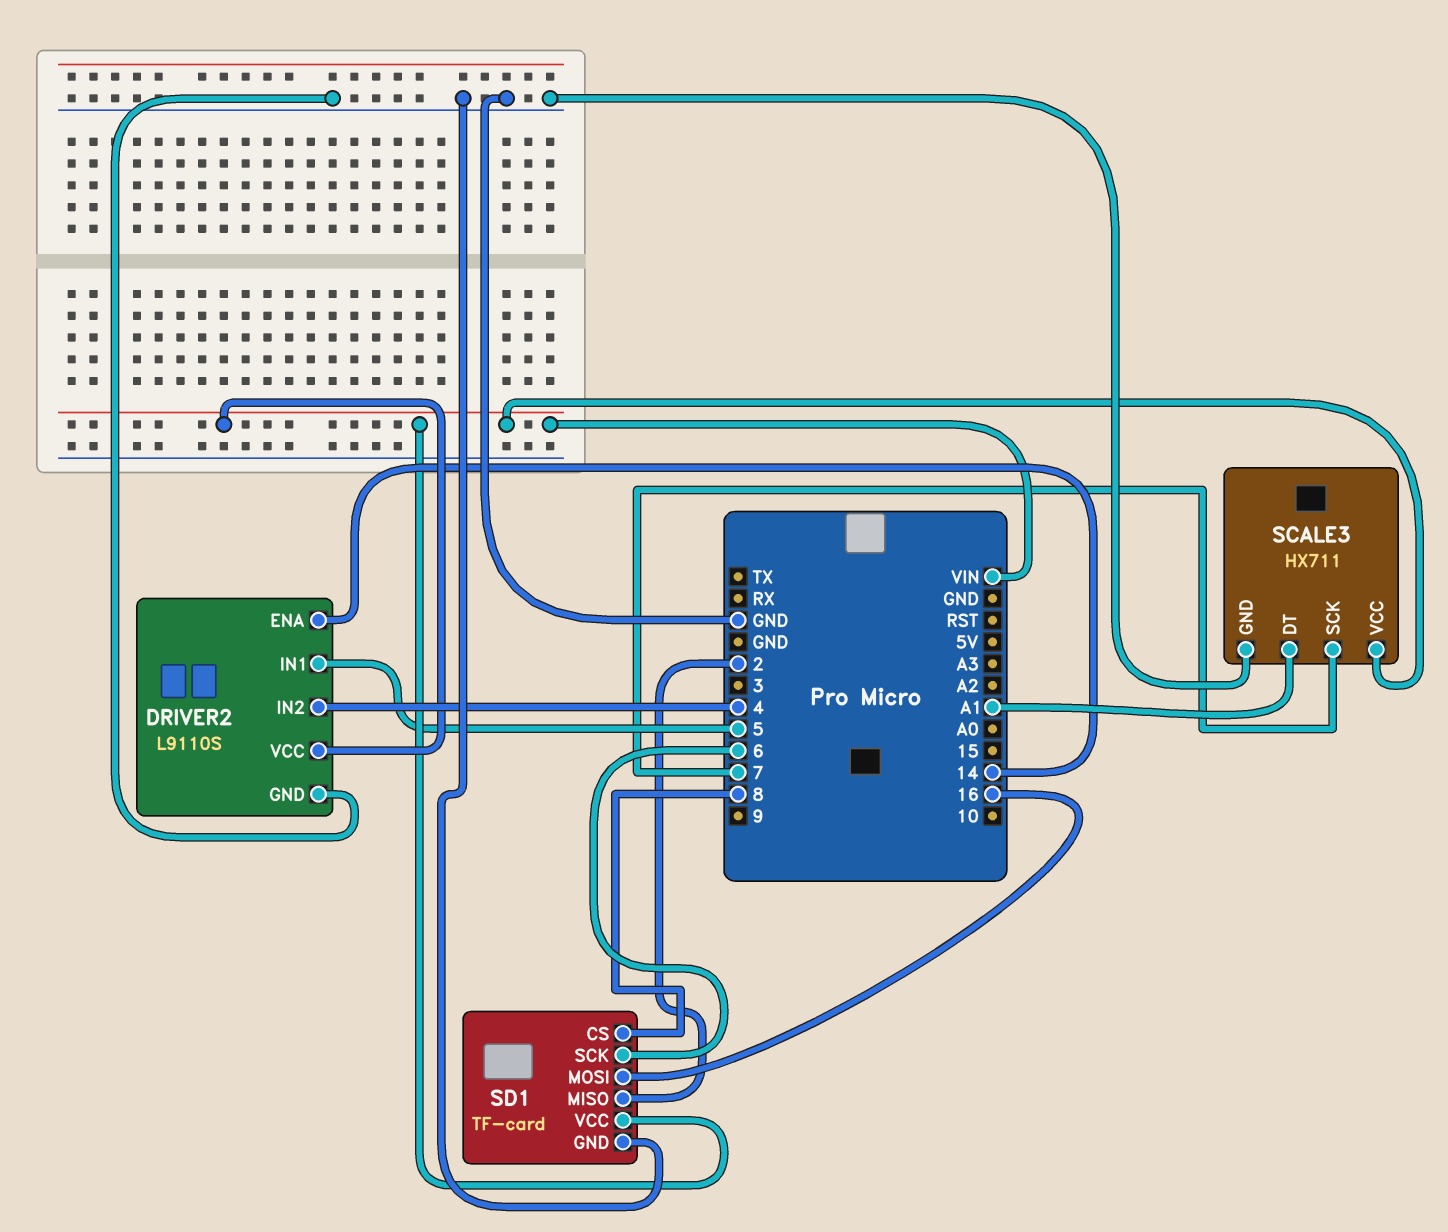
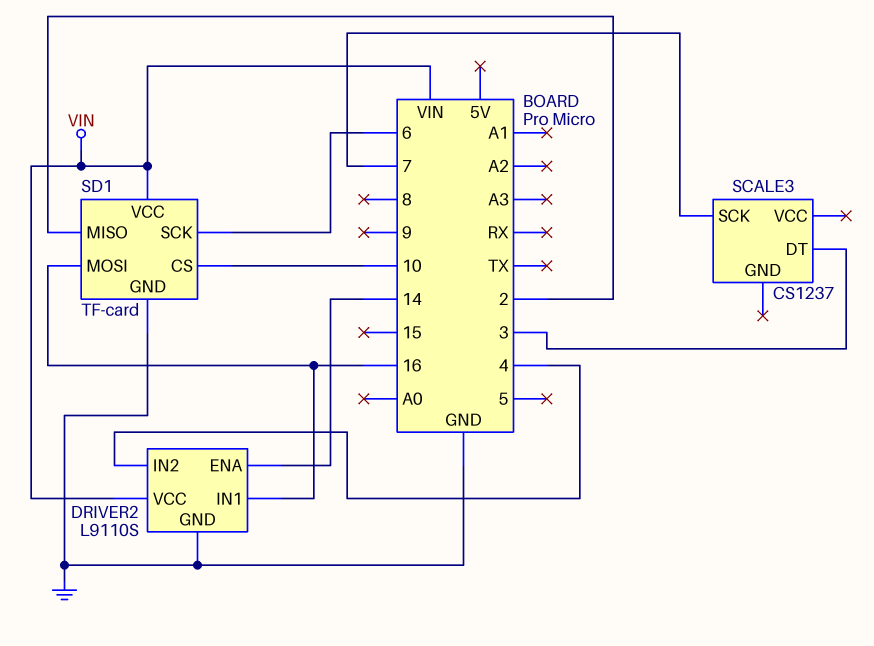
DRIVER2 pin IN1: 5 -> 16
SCALE3: HX711 -> CS1237
SCALE3 pin DT: A1 -> 3
SCALE3 pin GND: GND -> none
SCALE3 pin VCC: VIN -> none
SD1 pin CS: 8 -> 10

